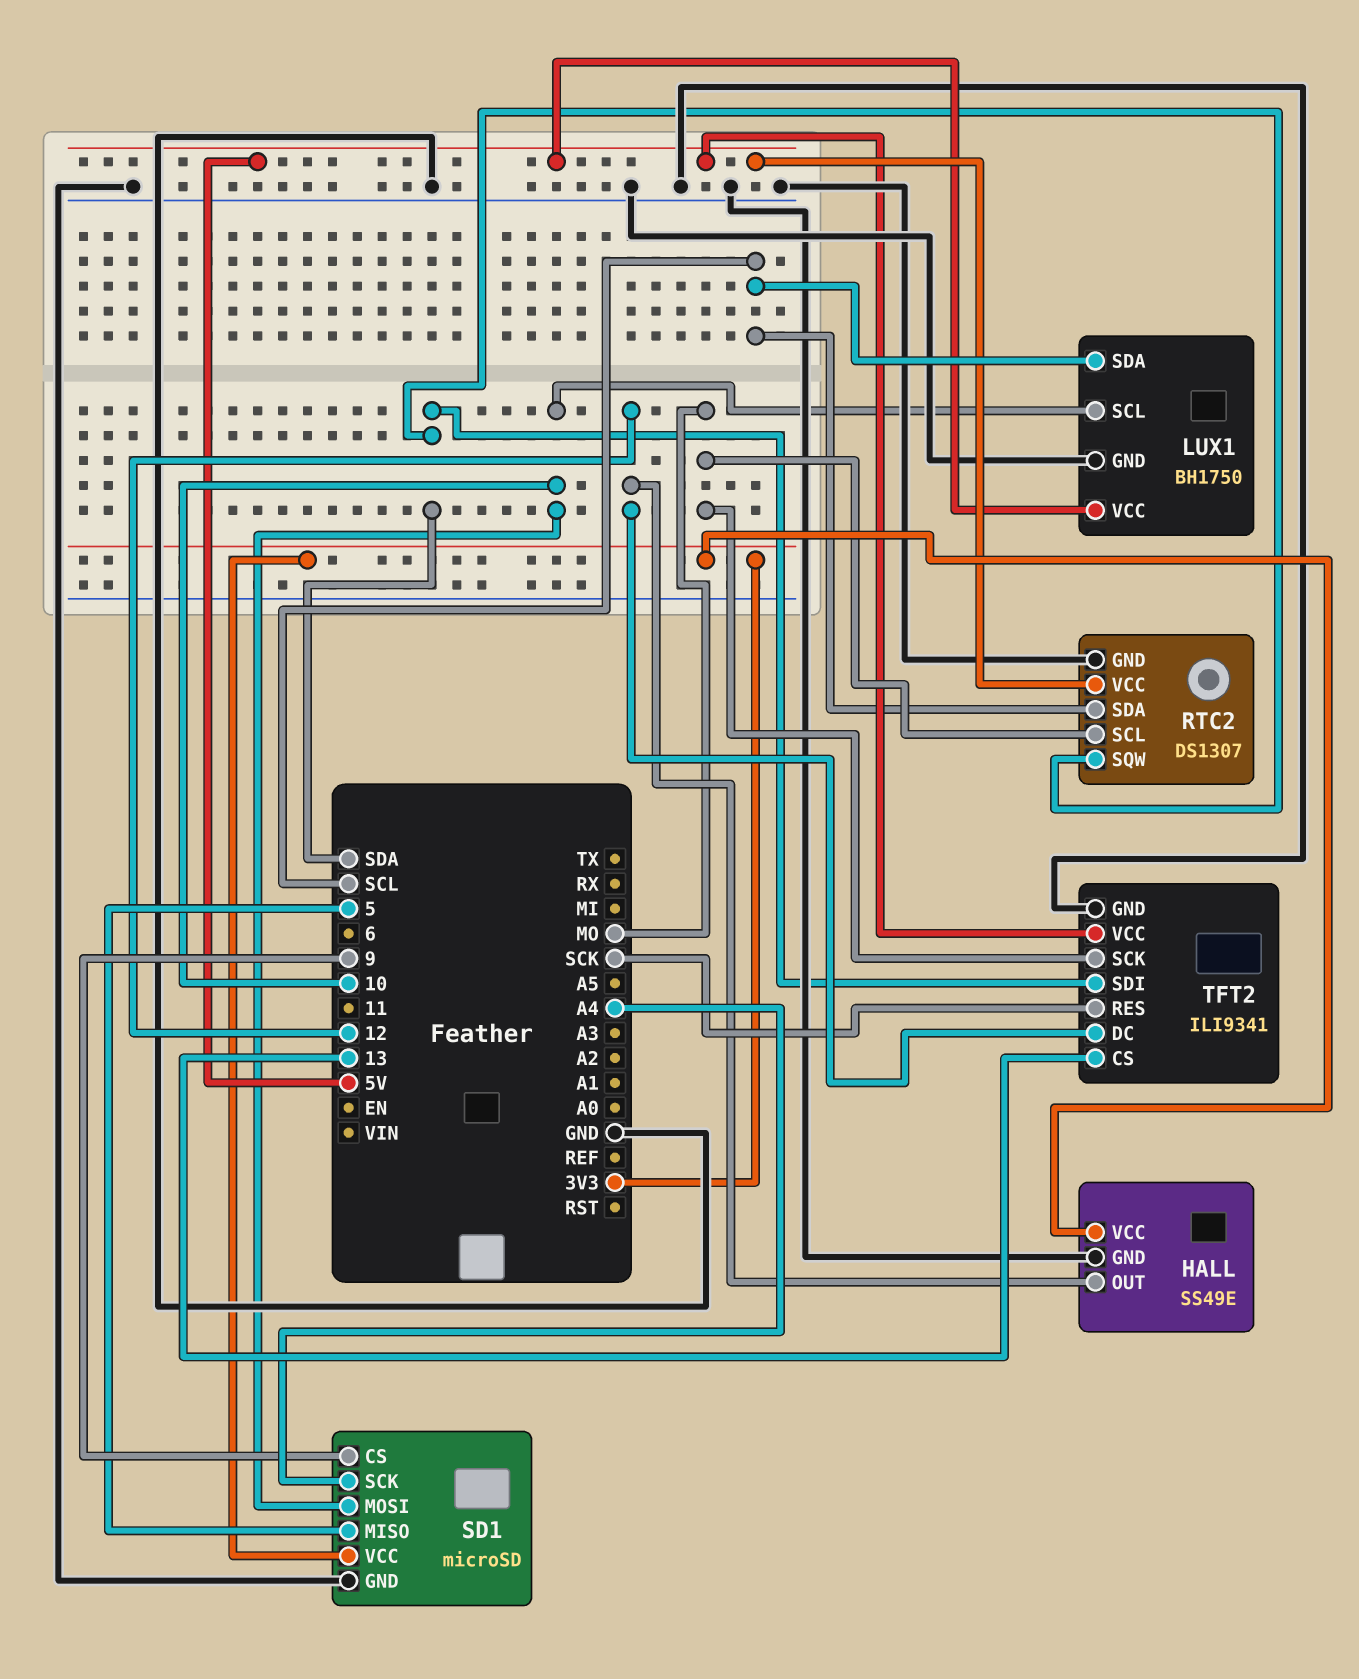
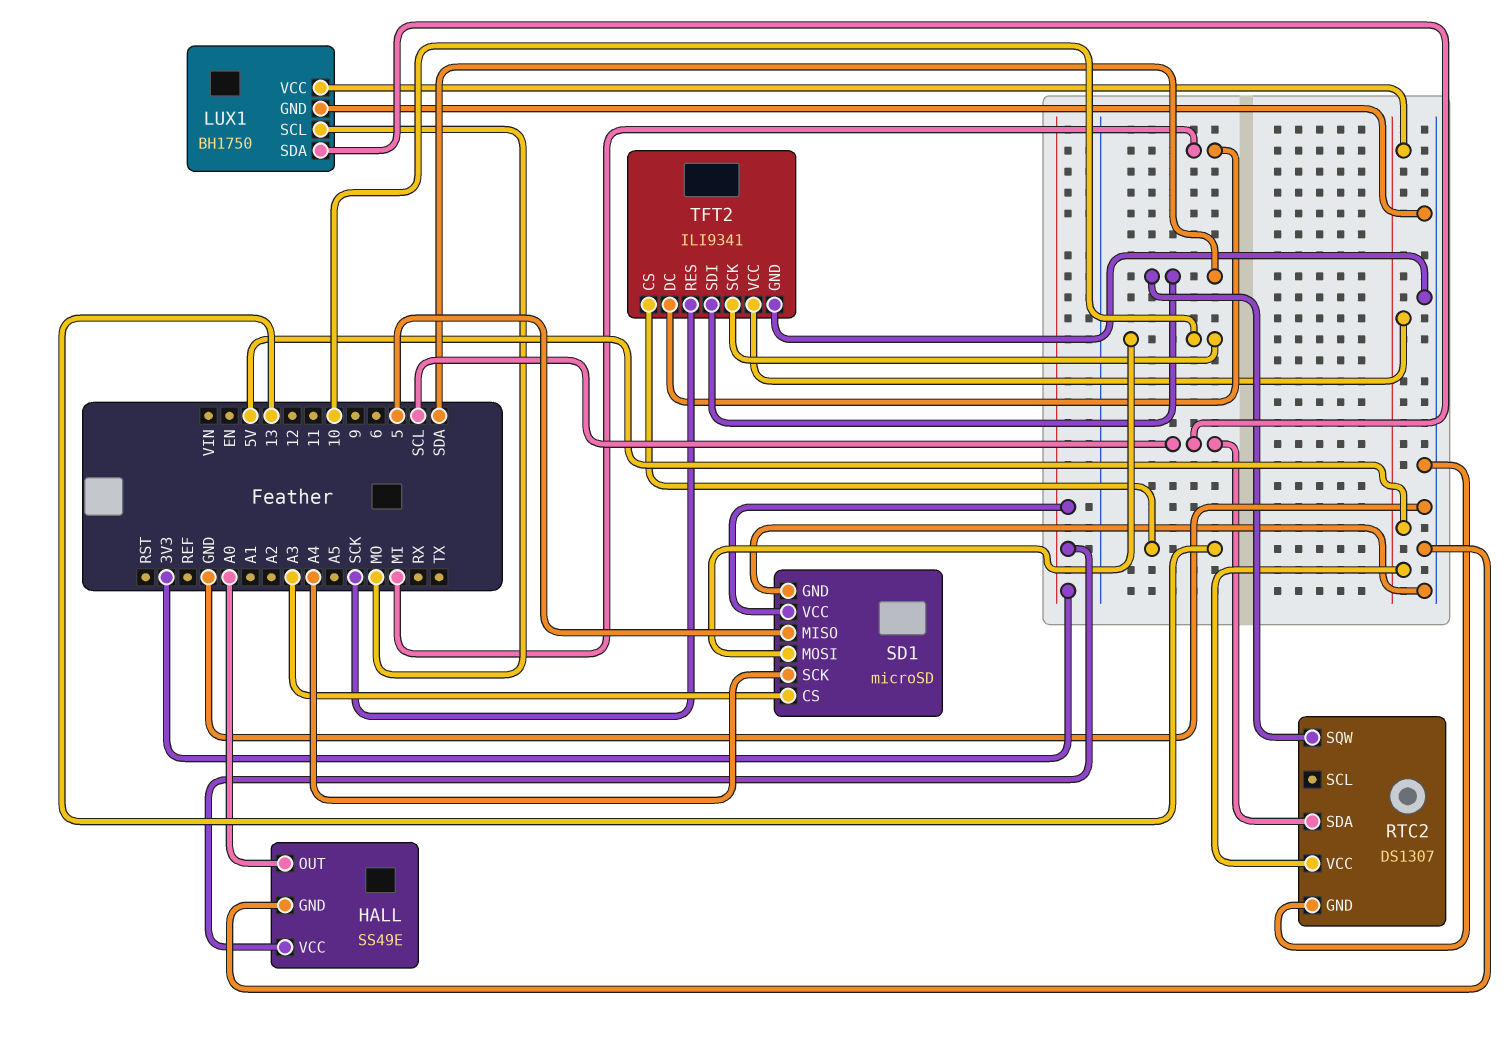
HALL pin OUT: 12 -> A0
LUX1 pin SCL: 10 -> MO
RTC2 pin SCL: MO -> none
SD1 pin CS: 9 -> A3
TFT2 pin DC: 12 -> MI
TFT2 pin SCK: MO -> 10

